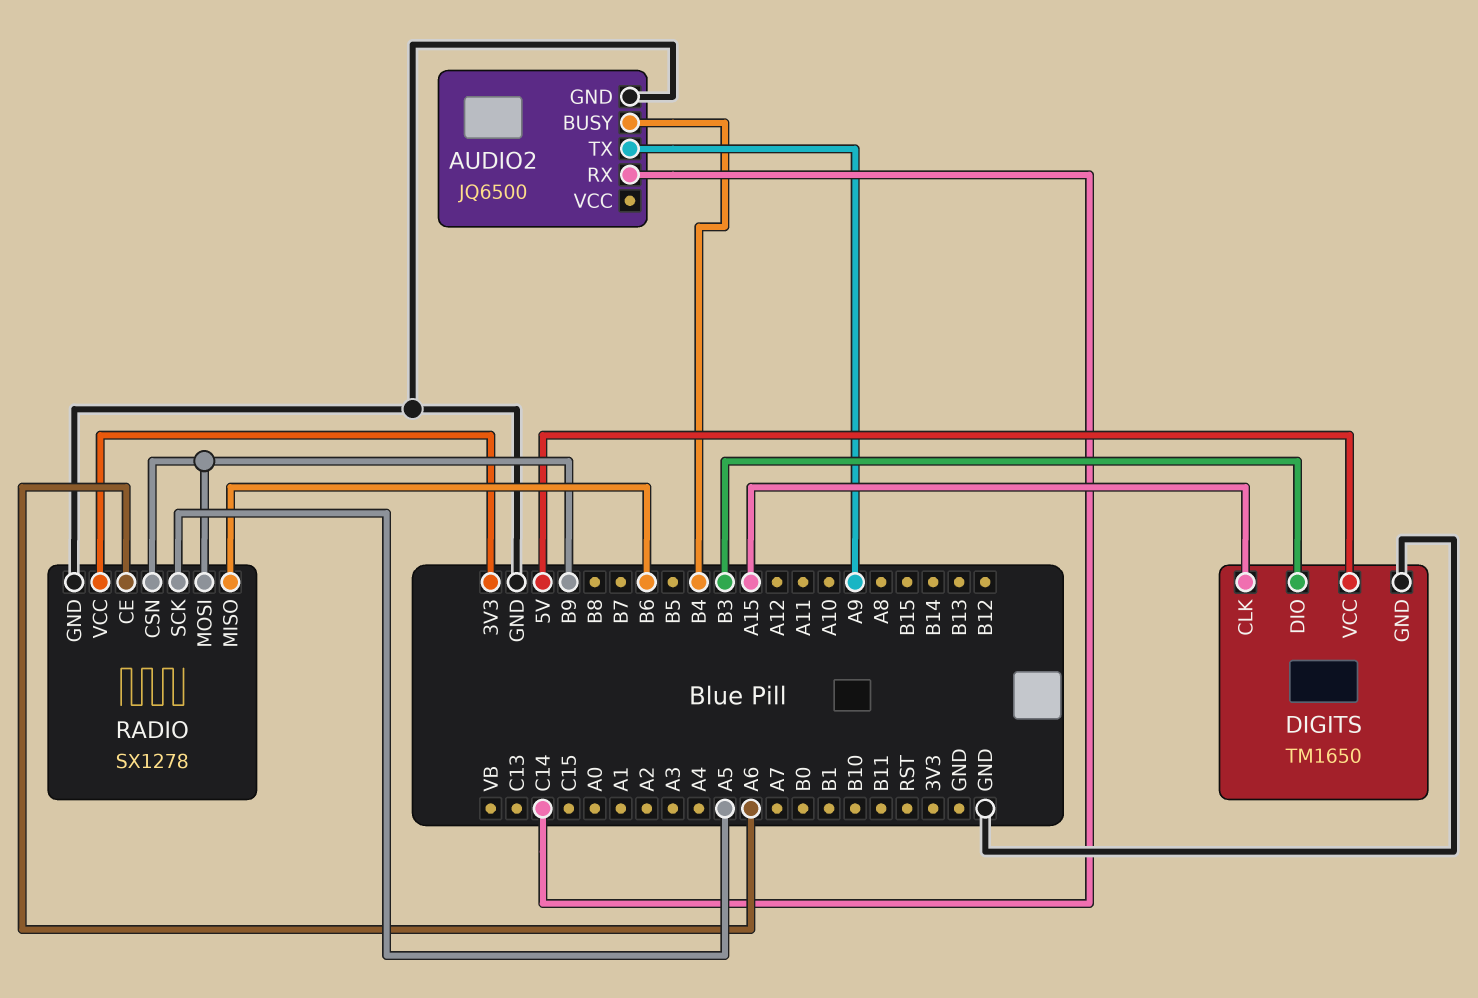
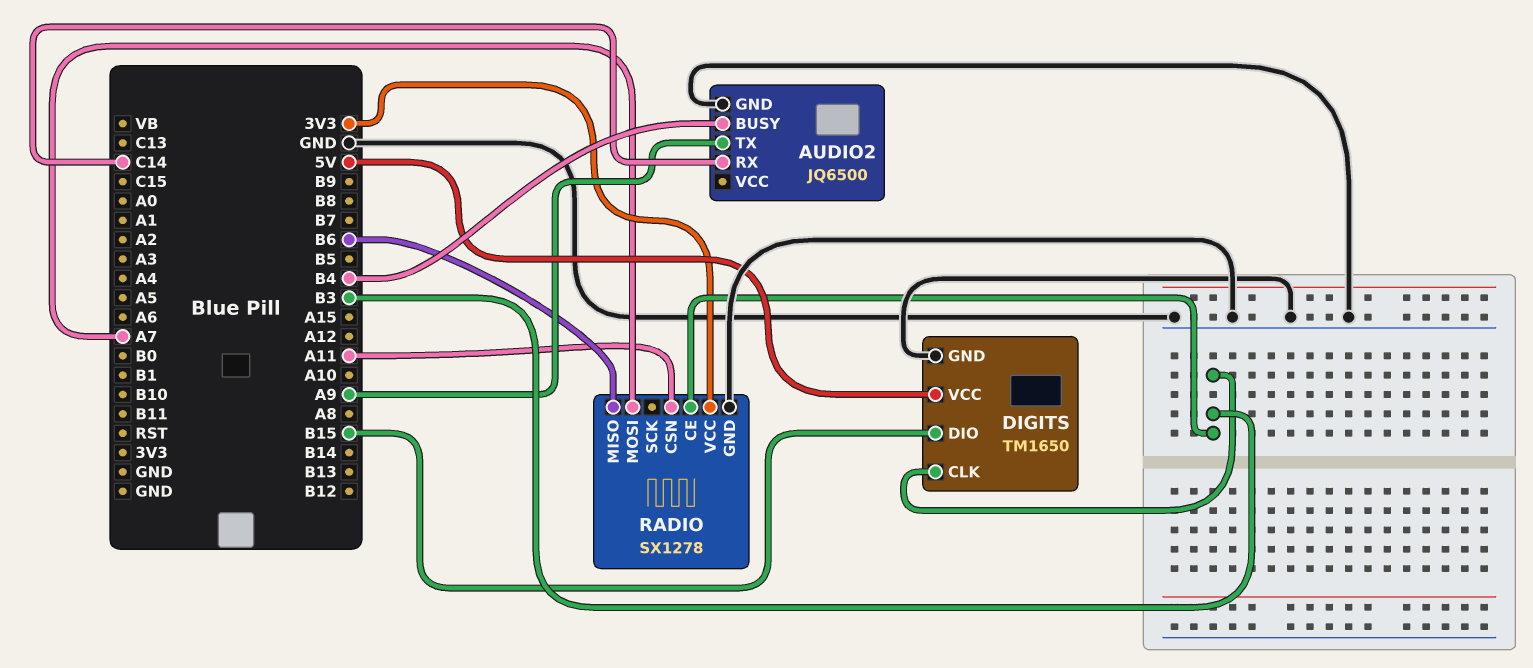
DIGITS pin CLK: A15 -> B3
DIGITS pin DIO: B3 -> B15
RADIO pin CE: A6 -> B3
RADIO pin CSN: B9 -> A11
RADIO pin MOSI: B9 -> A7
RADIO pin SCK: A5 -> none

